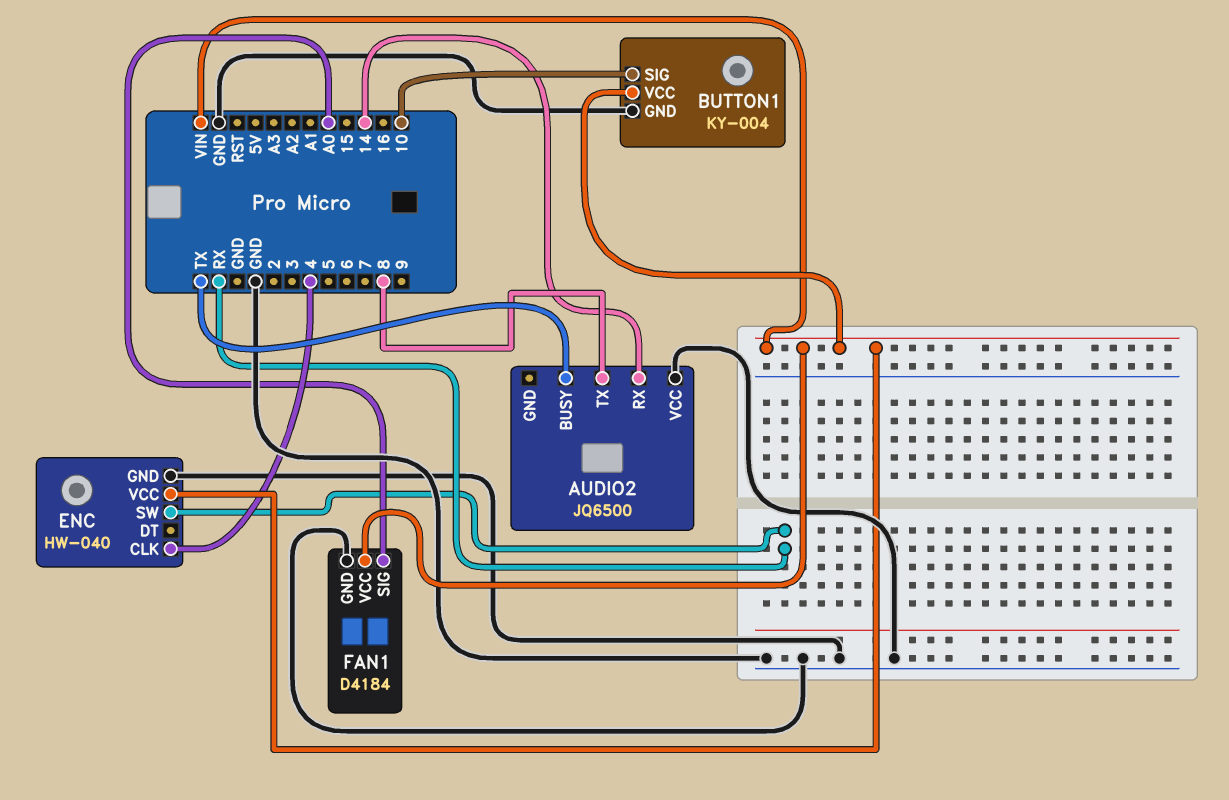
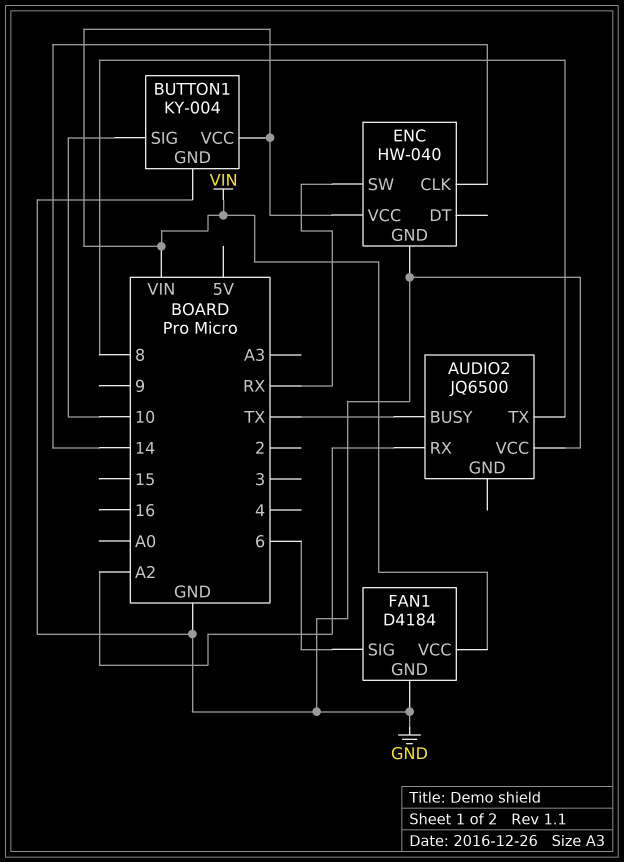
AUDIO2 pin RX: 14 -> A2
ENC pin CLK: 4 -> 14
FAN1 pin SIG: A0 -> 6

